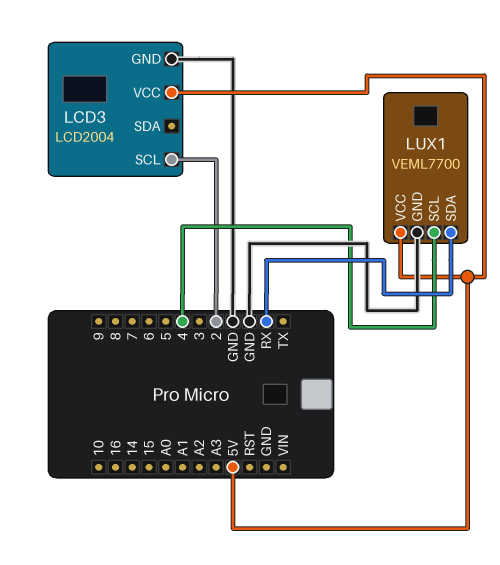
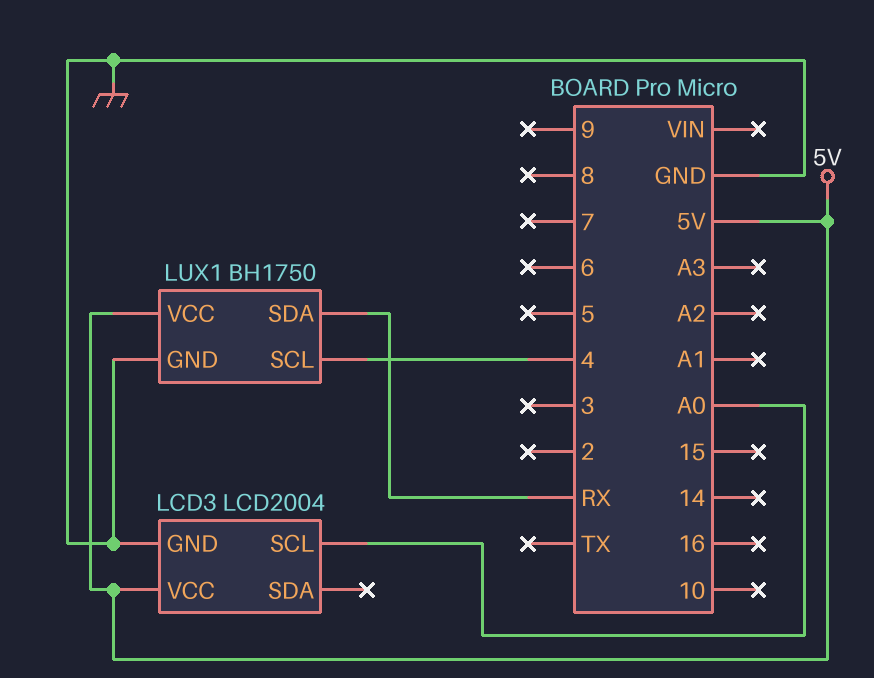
LCD3 pin SCL: 2 -> A0
LUX1: VEML7700 -> BH1750

